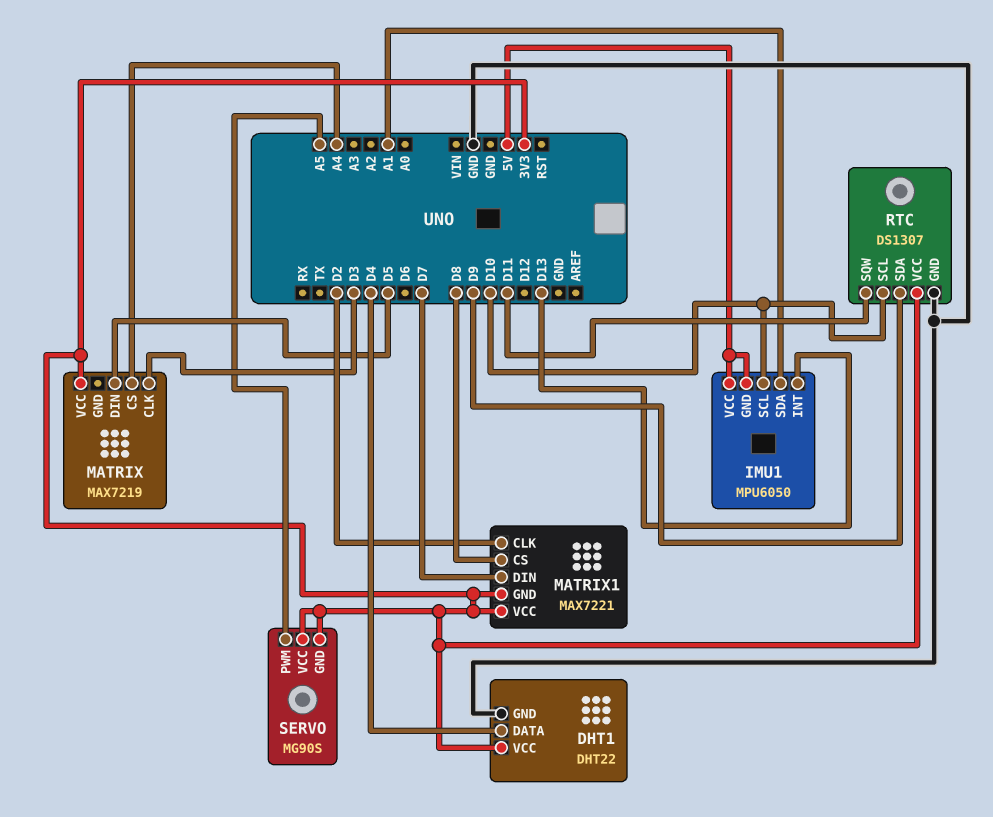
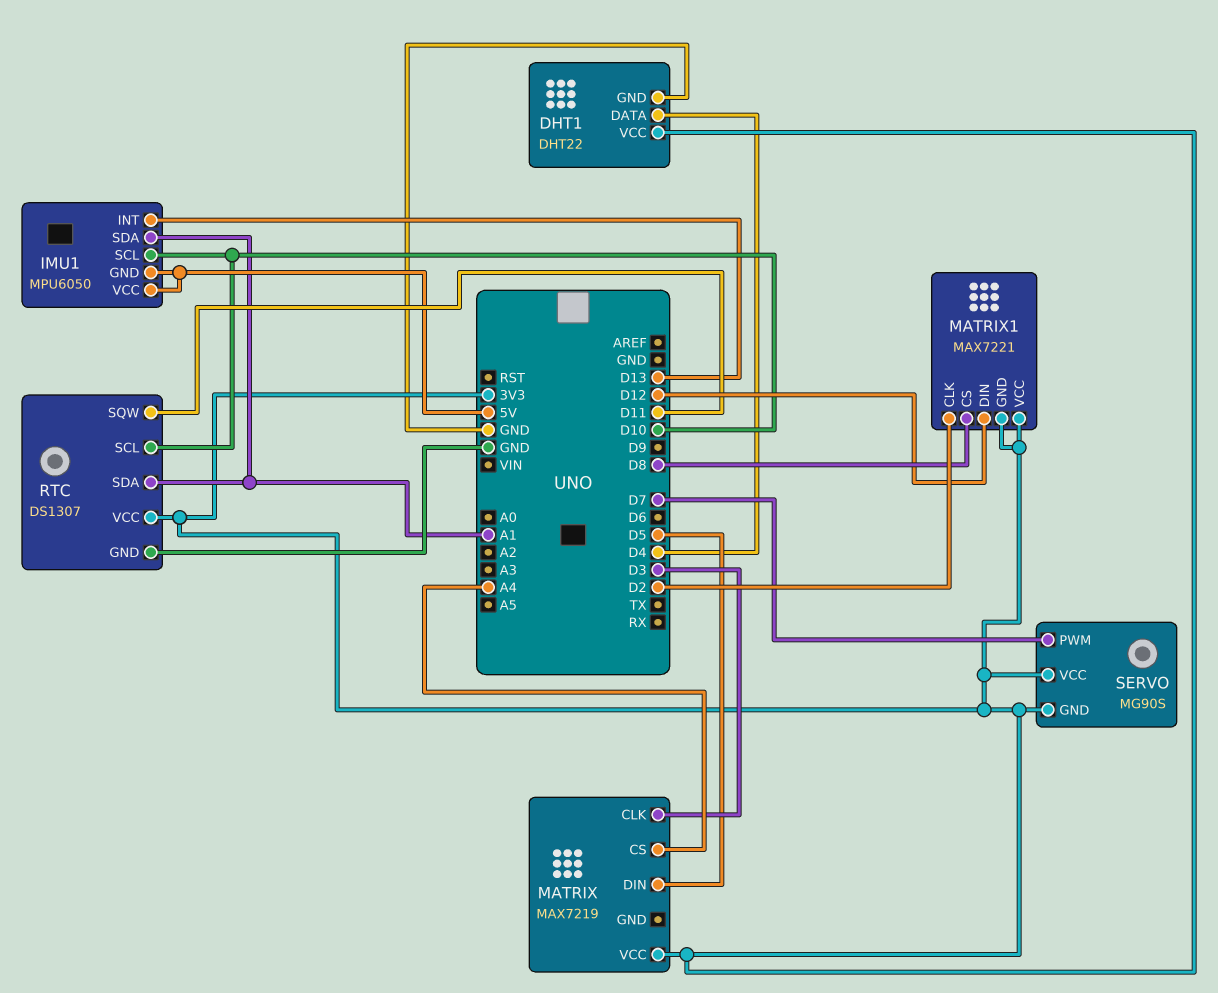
MATRIX1 pin DIN: D7 -> D12
RTC pin SDA: D9 -> A1
SERVO pin PWM: A5 -> D7

